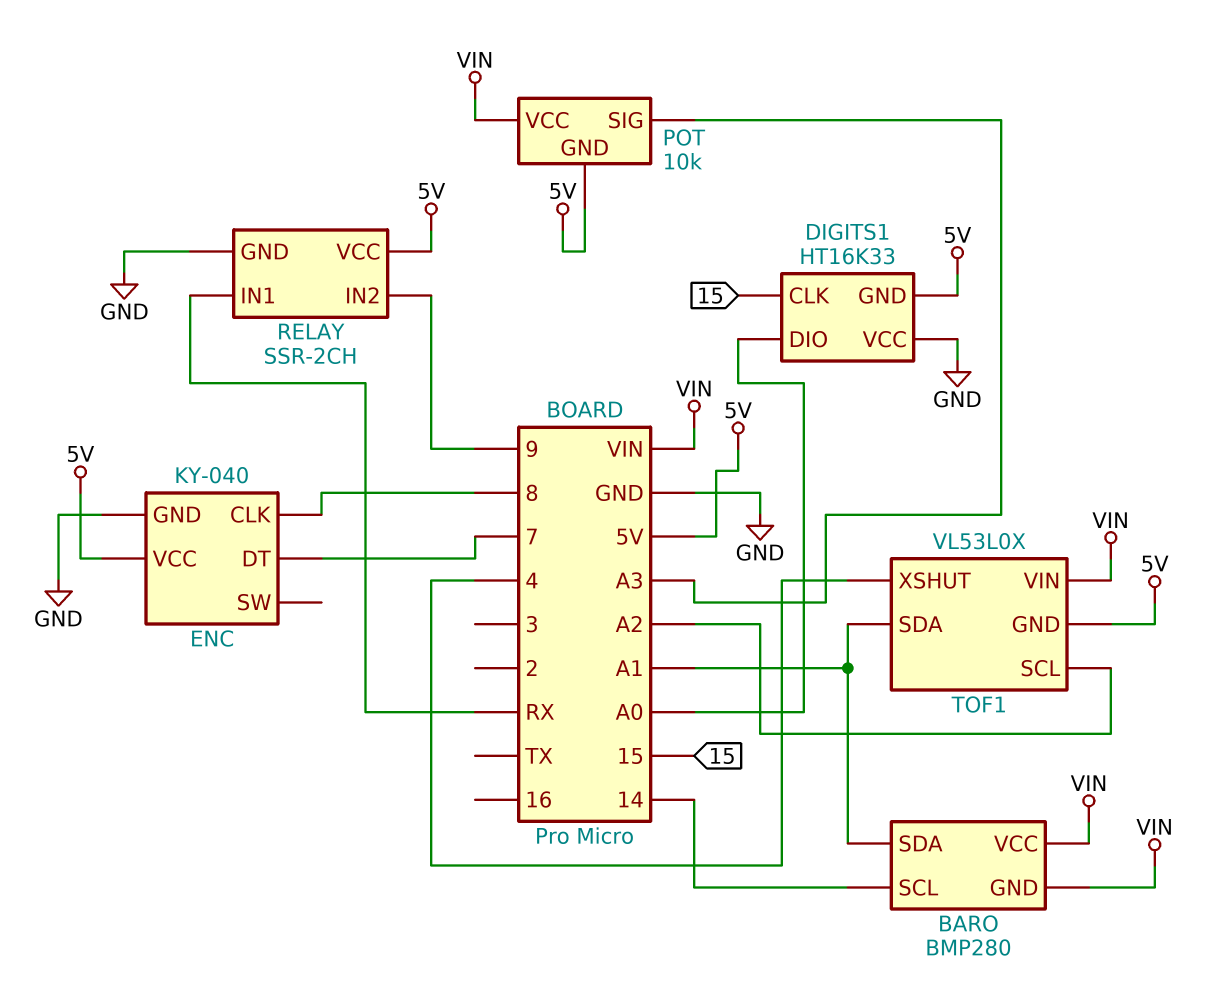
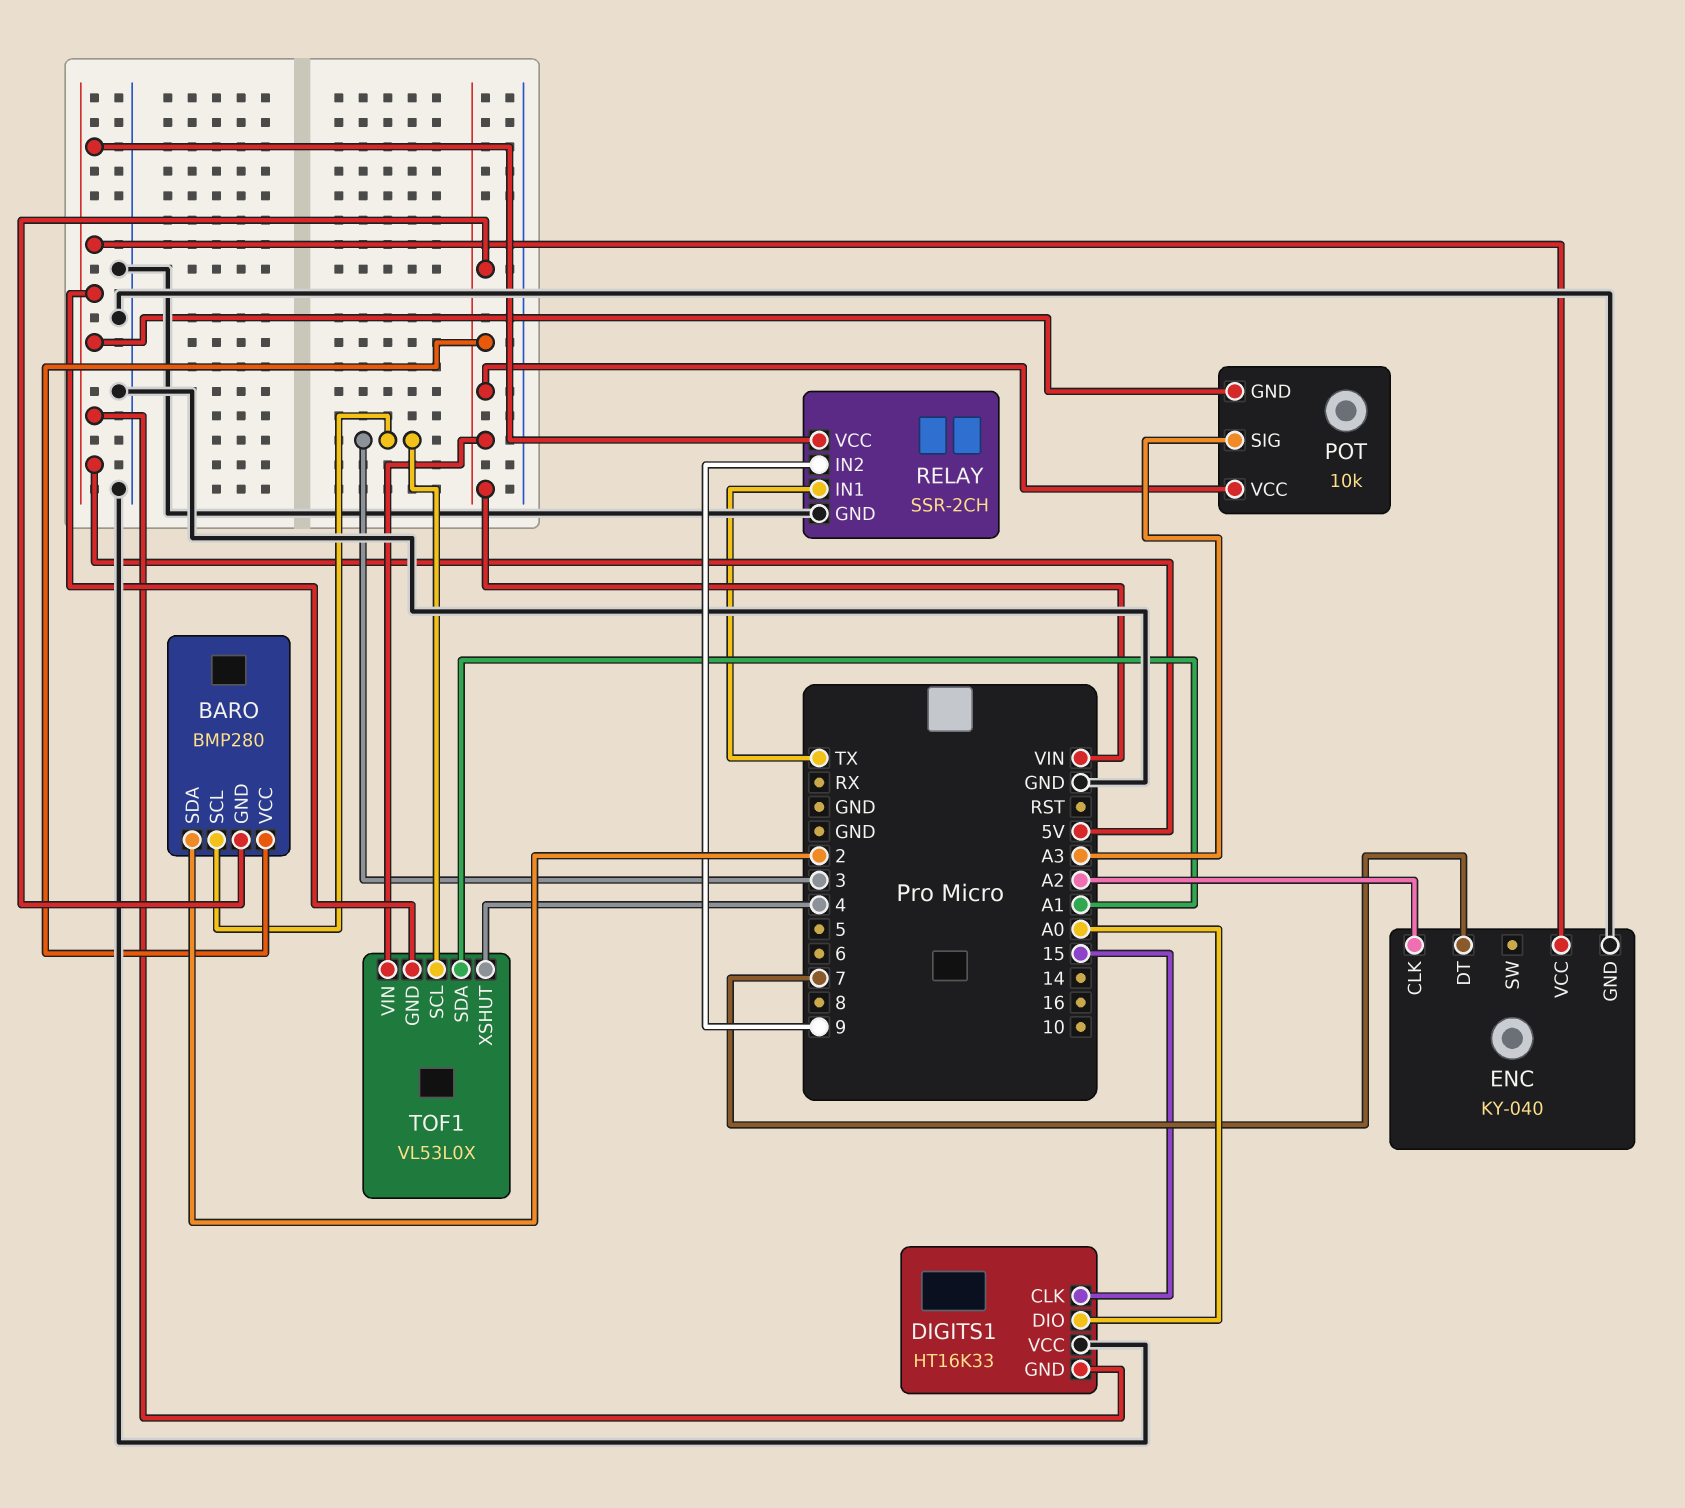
BARO pin SCL: 14 -> 3
BARO pin SDA: A1 -> 2
ENC pin CLK: 8 -> A2
RELAY pin IN1: RX -> TX
TOF1 pin SCL: A2 -> 3

